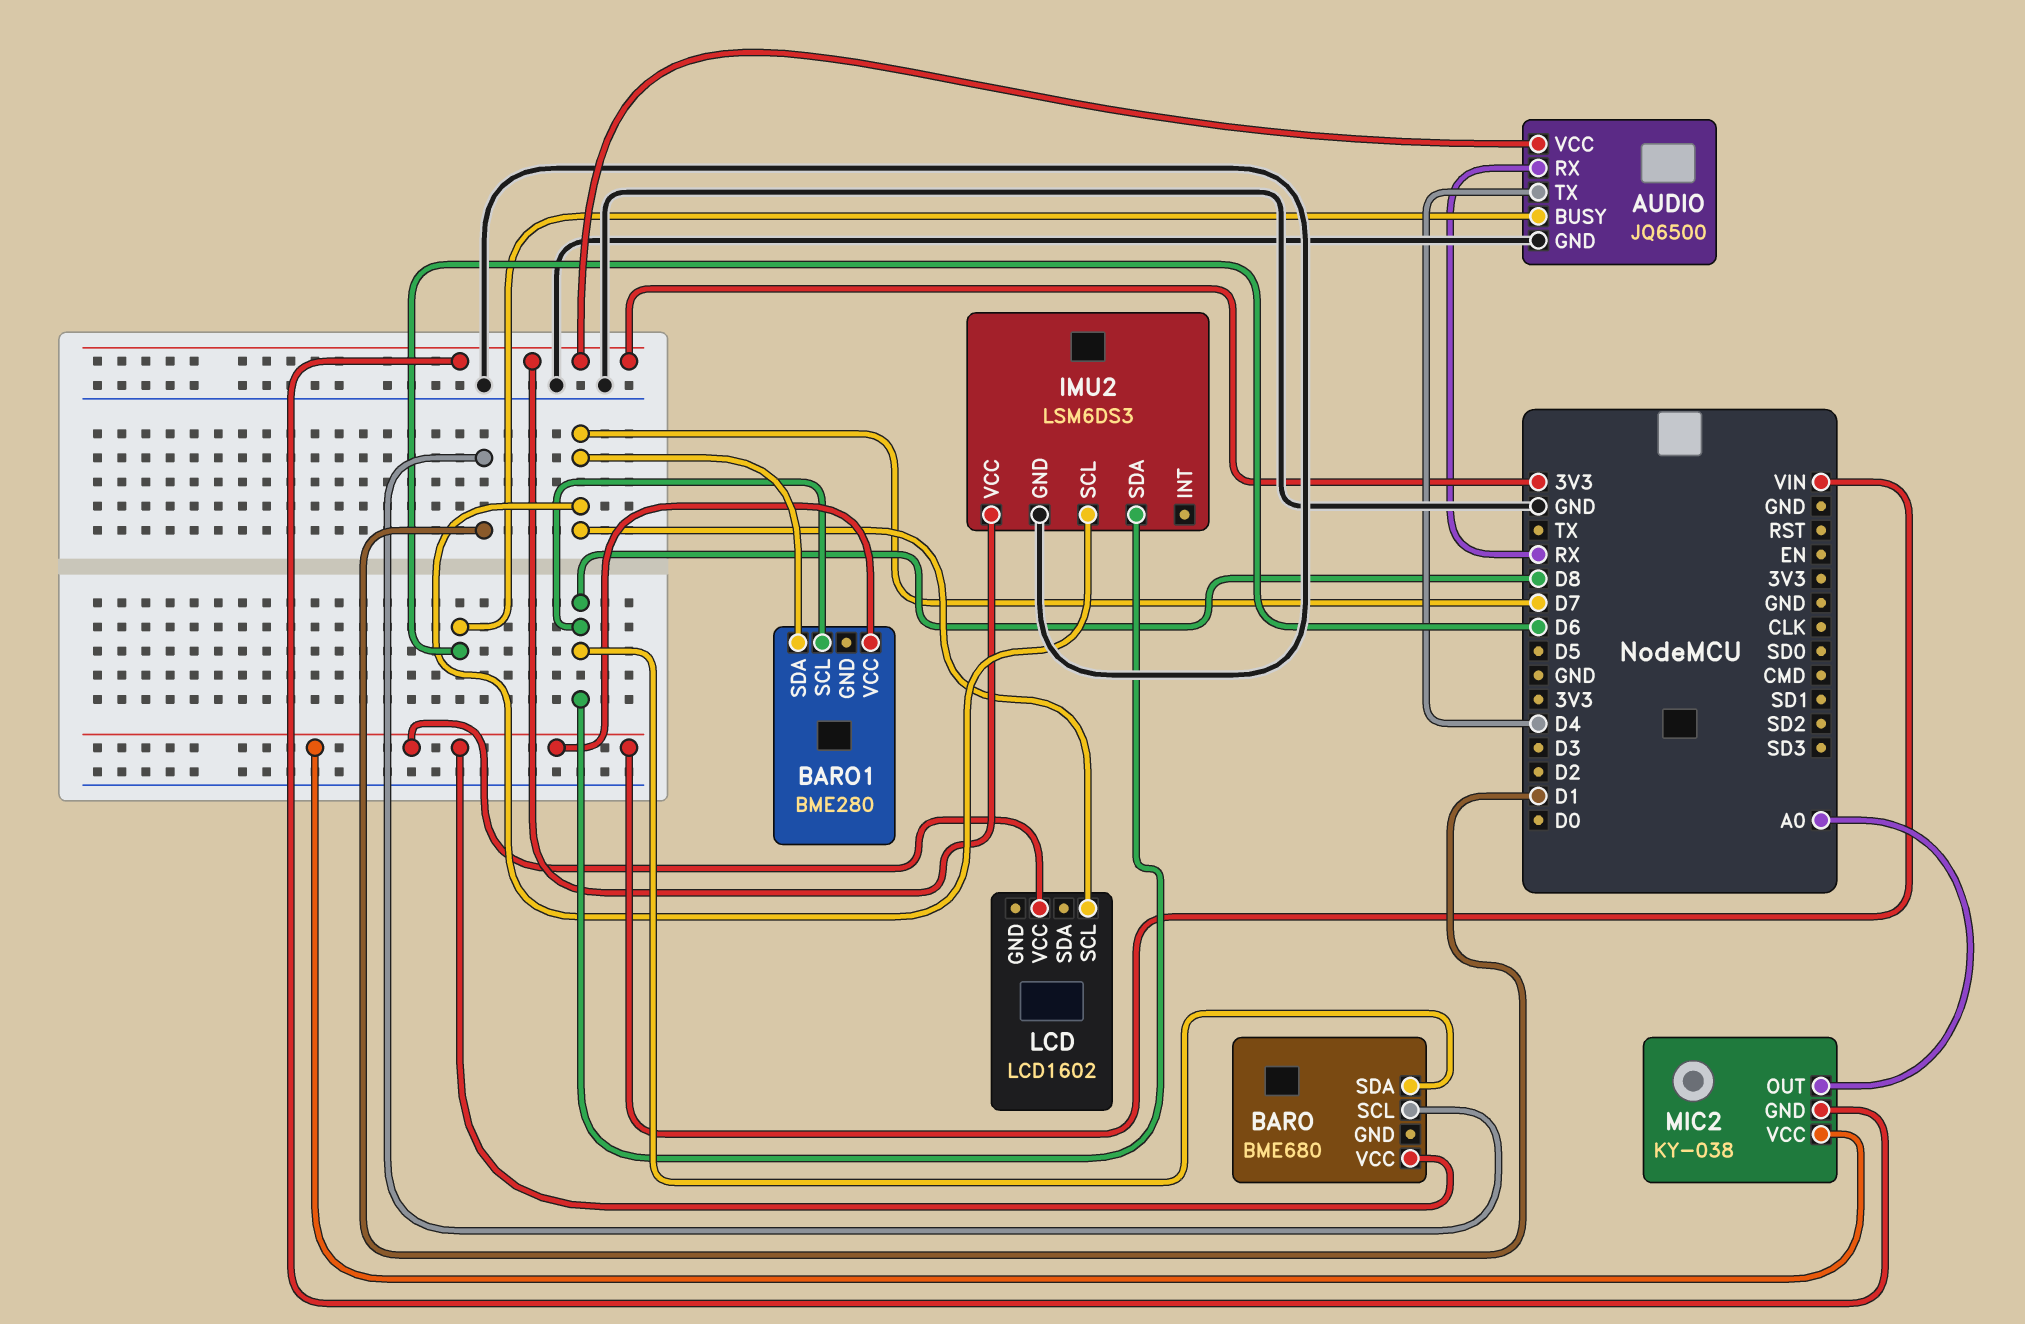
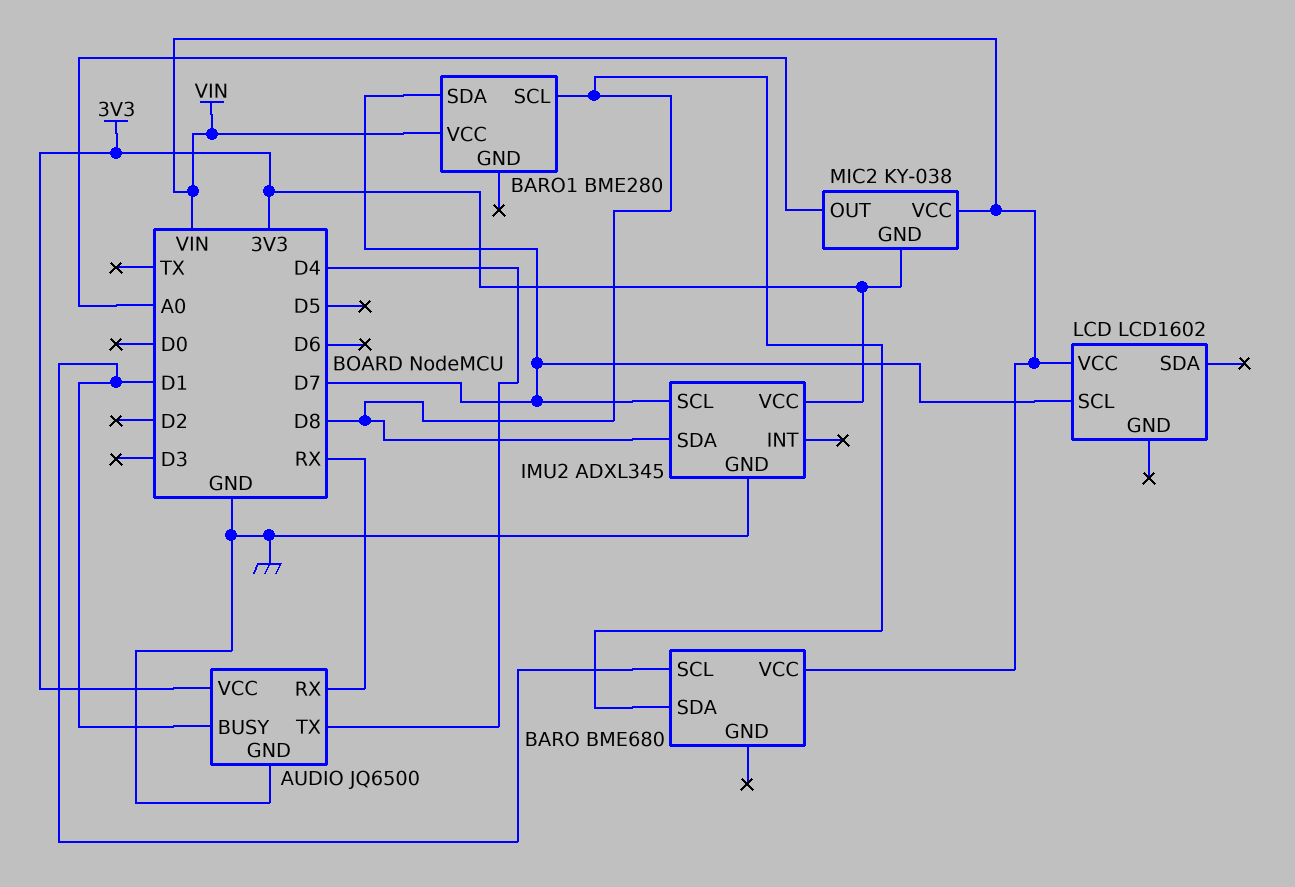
AUDIO pin BUSY: D6 -> D1
IMU2: LSM6DS3 -> ADXL345

